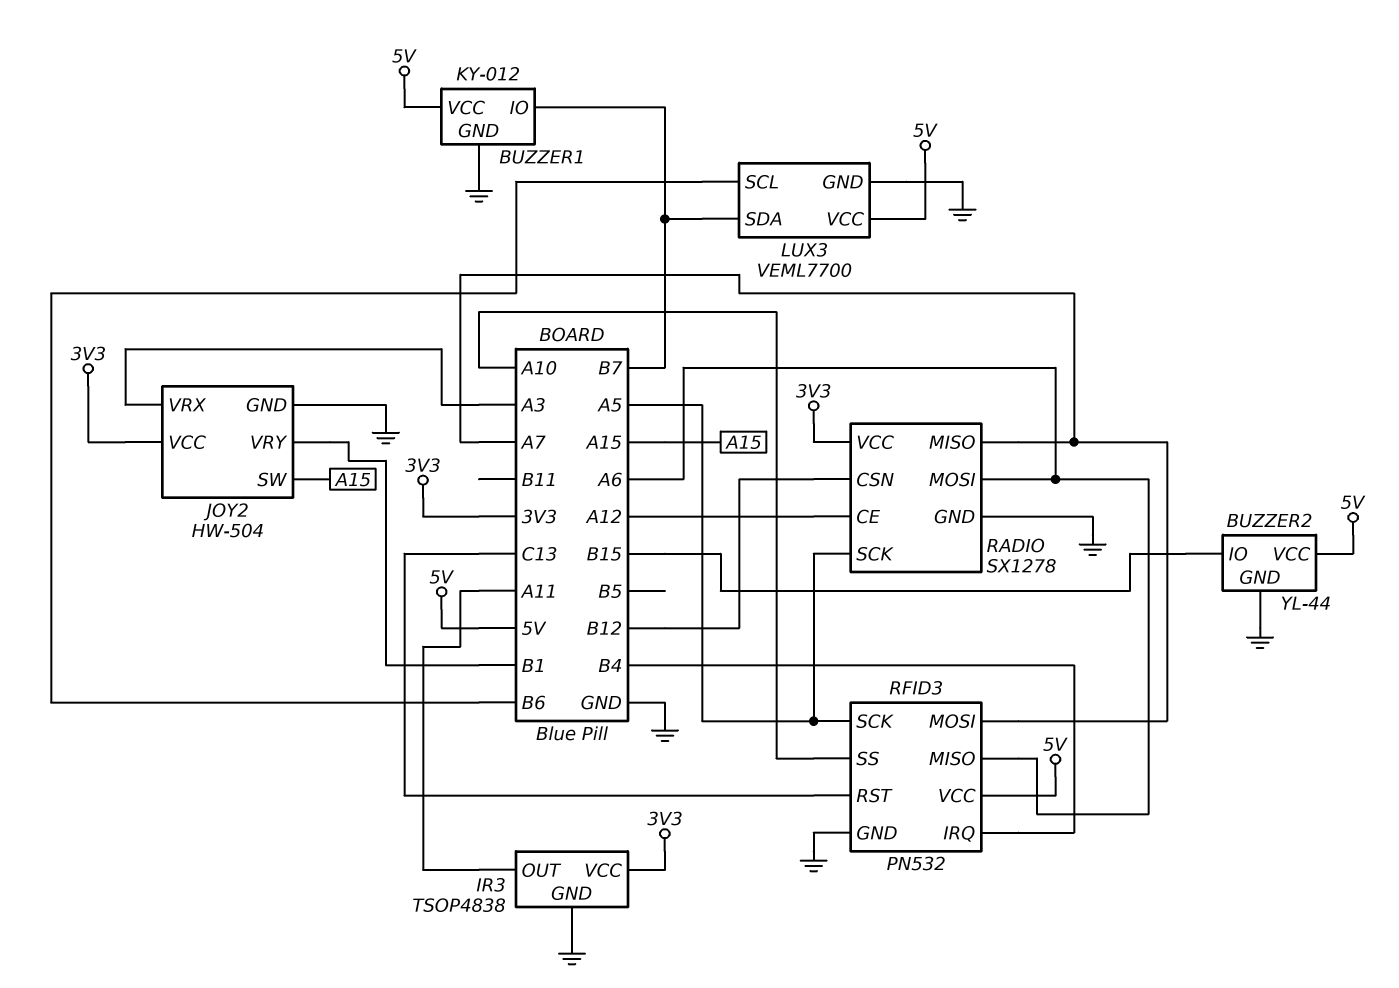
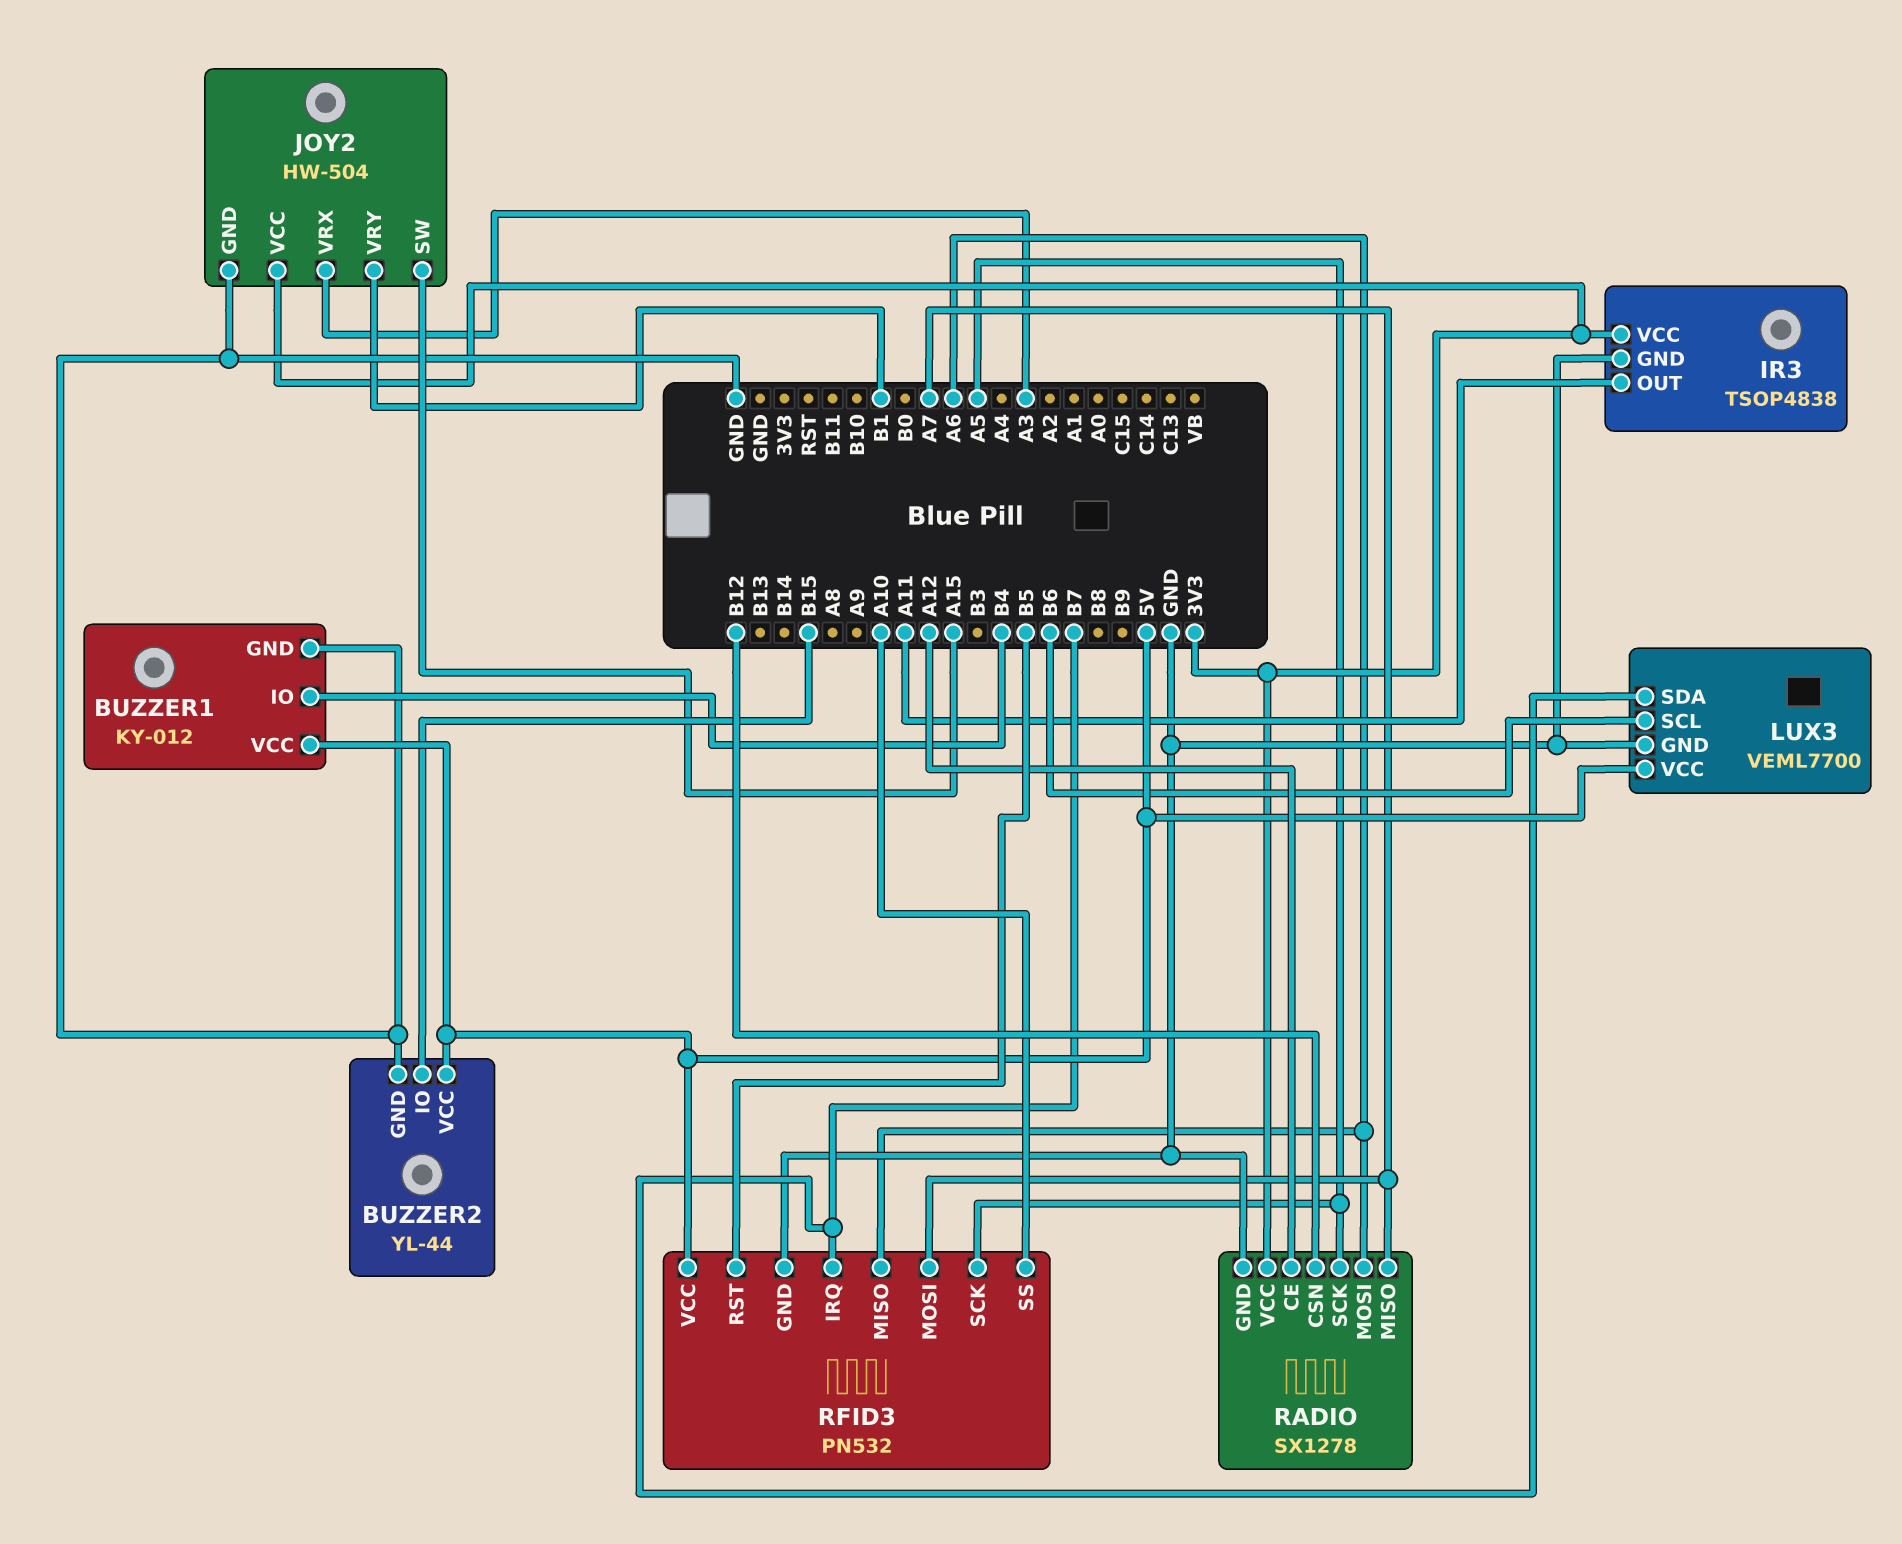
BUZZER1 pin IO: B7 -> B4
RFID3 pin IRQ: B4 -> B7
RFID3 pin RST: C13 -> B5

